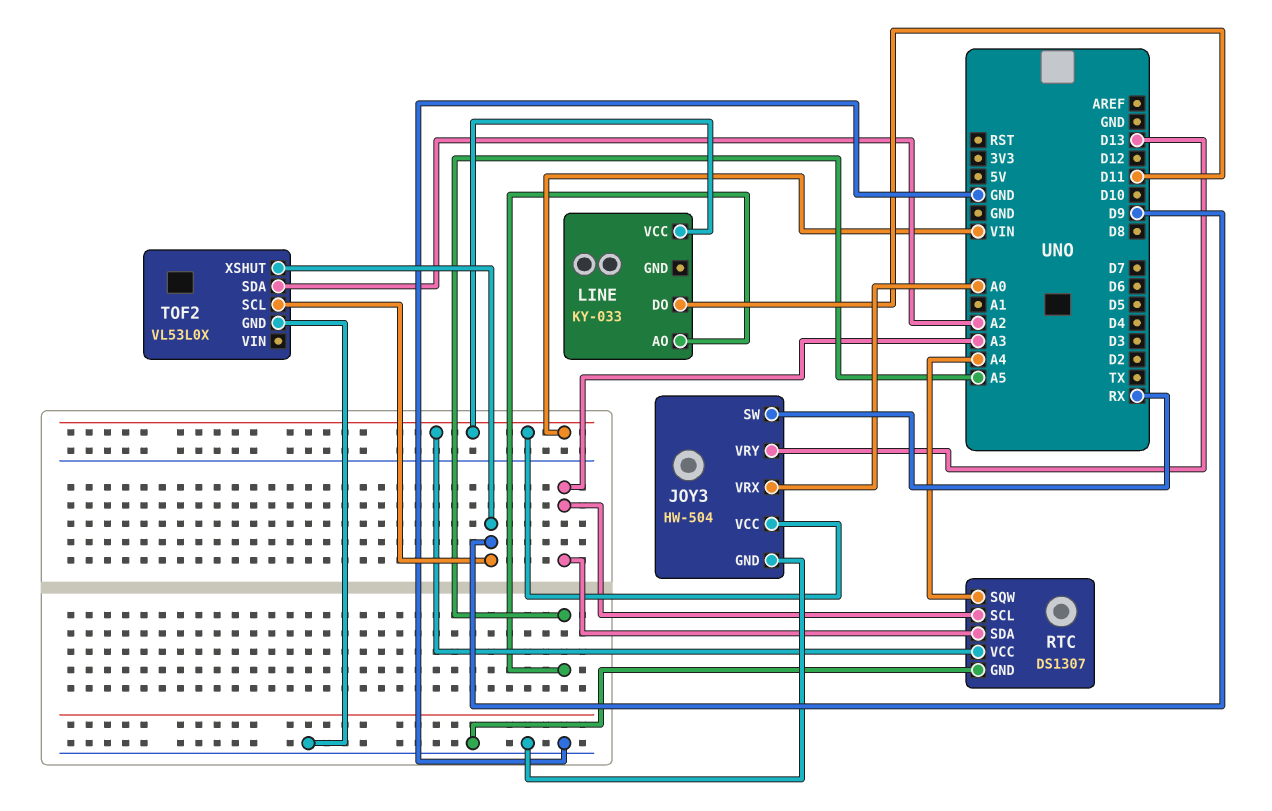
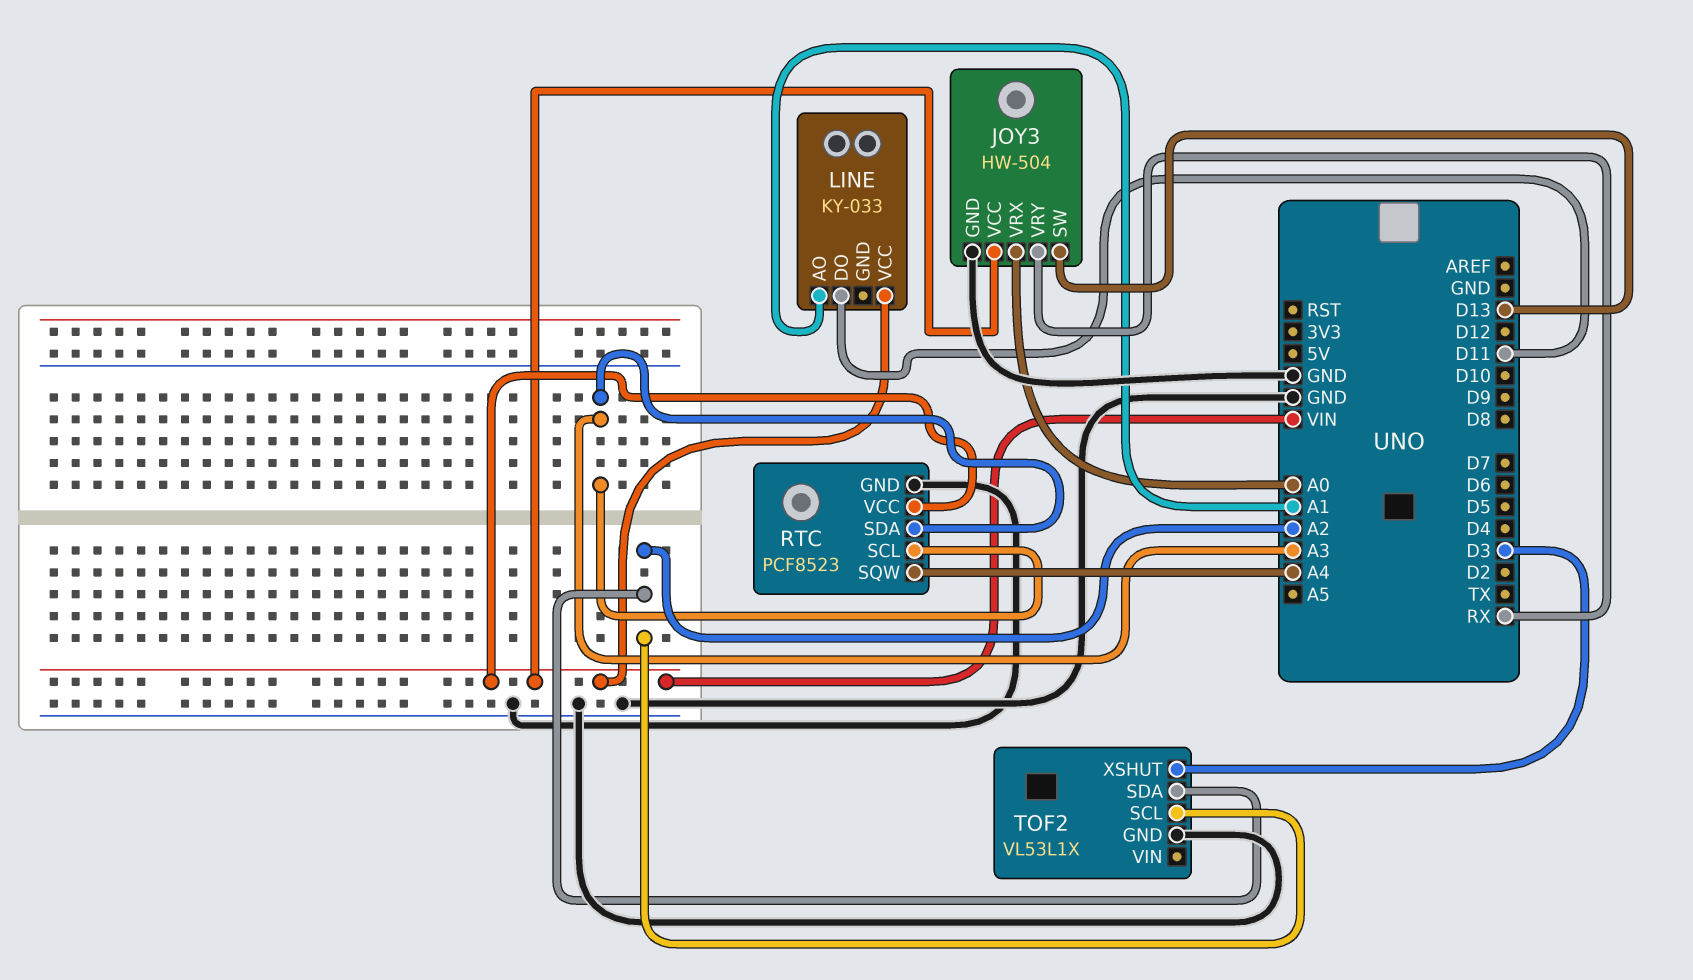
JOY3 pin SW: RX -> D13
JOY3 pin VRY: D13 -> RX
LINE pin AO: A5 -> A1
RTC: DS1307 -> PCF8523
TOF2: VL53L0X -> VL53L1X
TOF2 pin SCL: D9 -> A2
TOF2 pin XSHUT: D9 -> D3

